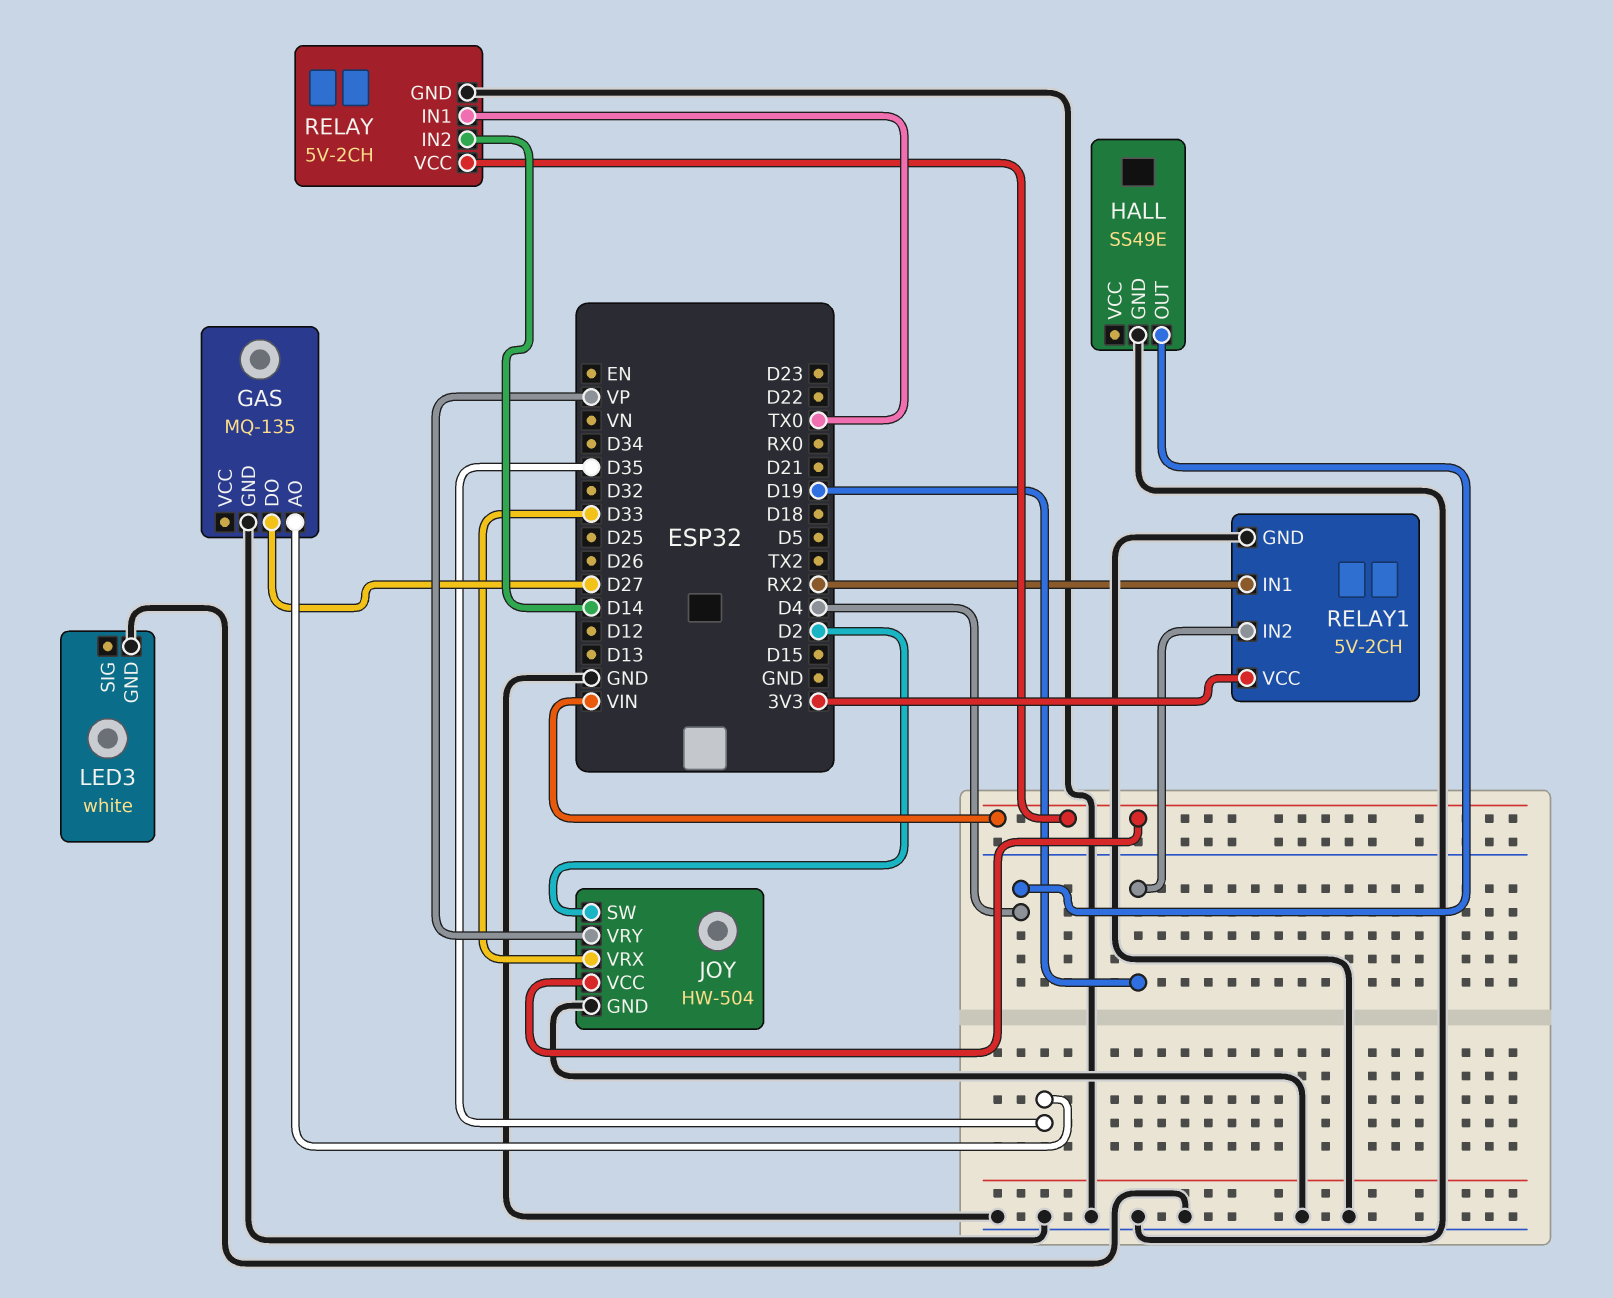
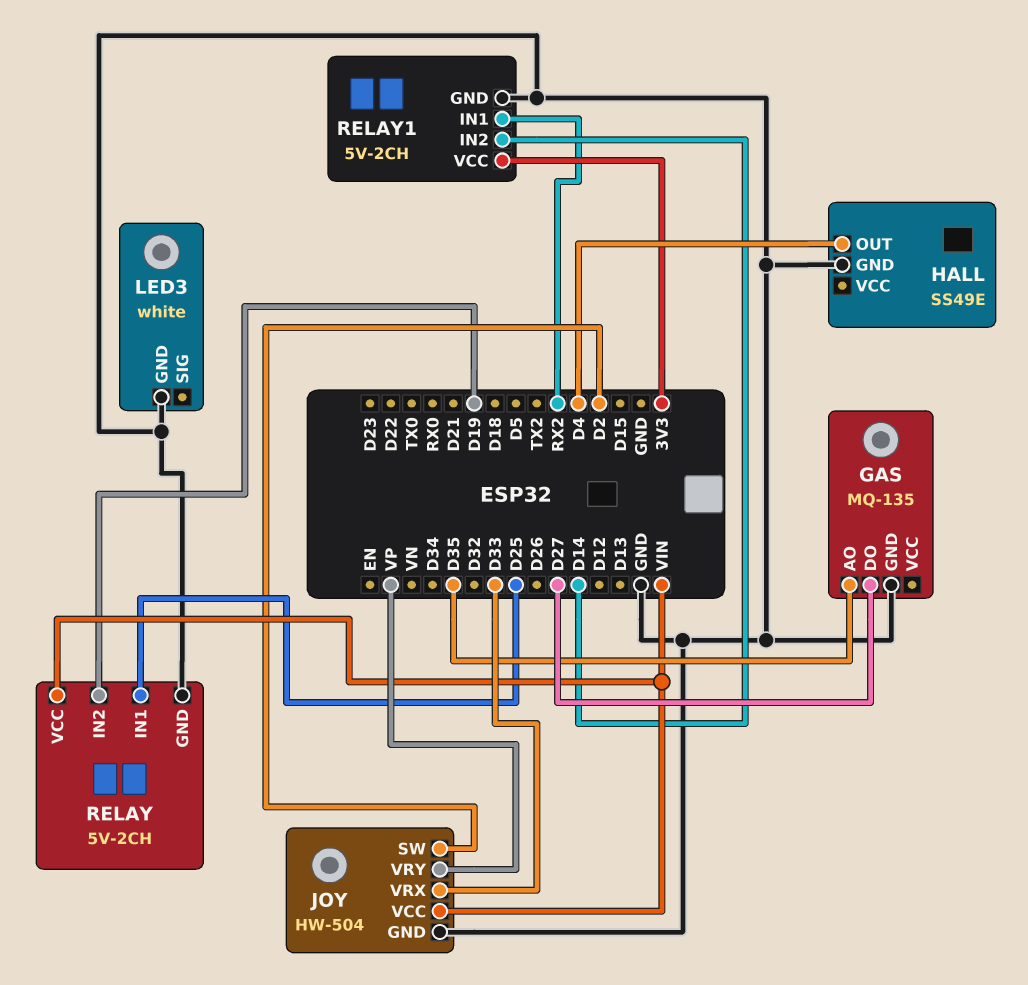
RELAY pin IN1: TX0 -> D25
RELAY pin IN2: D14 -> D19
RELAY1 pin IN2: D19 -> D14

